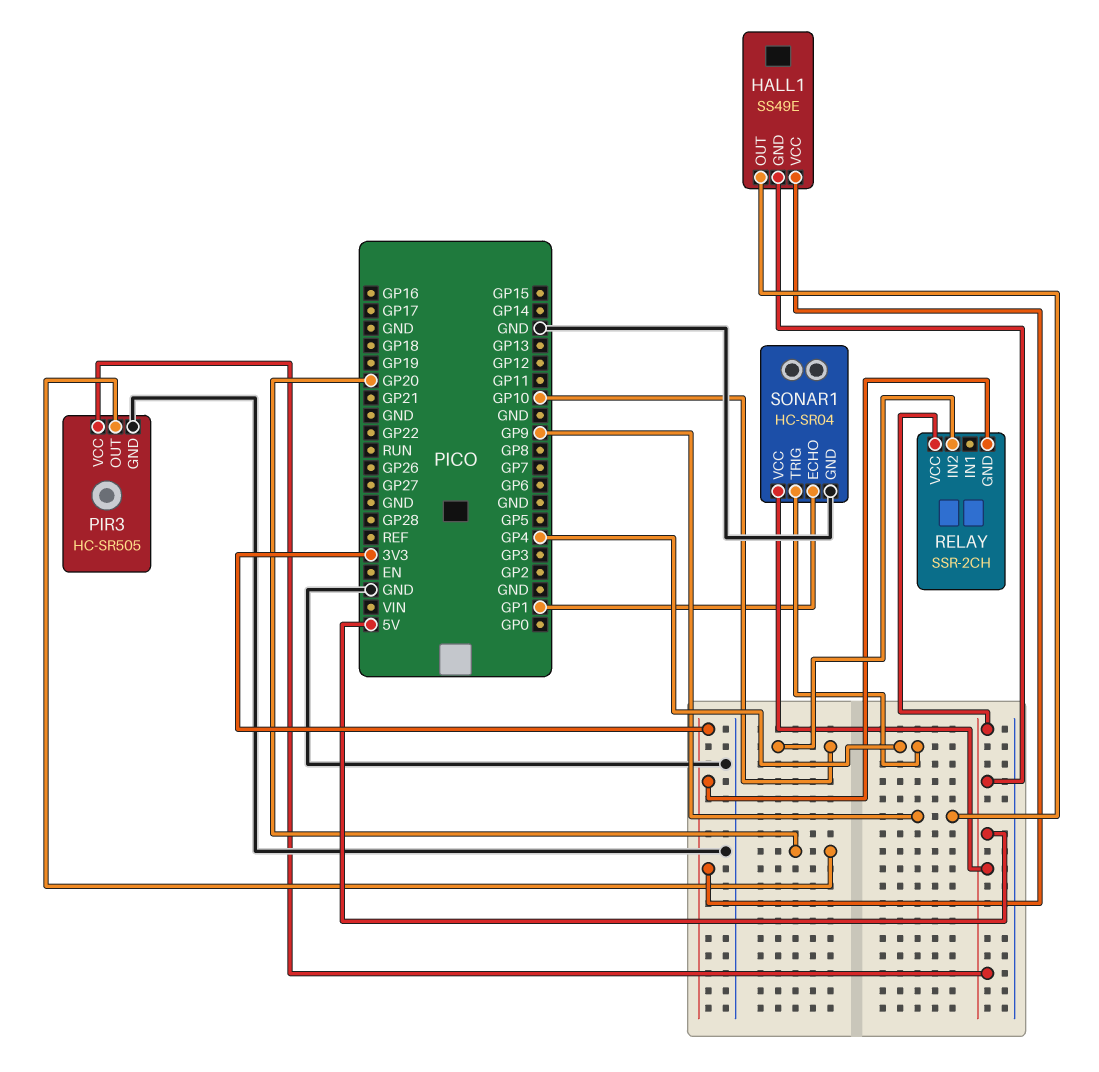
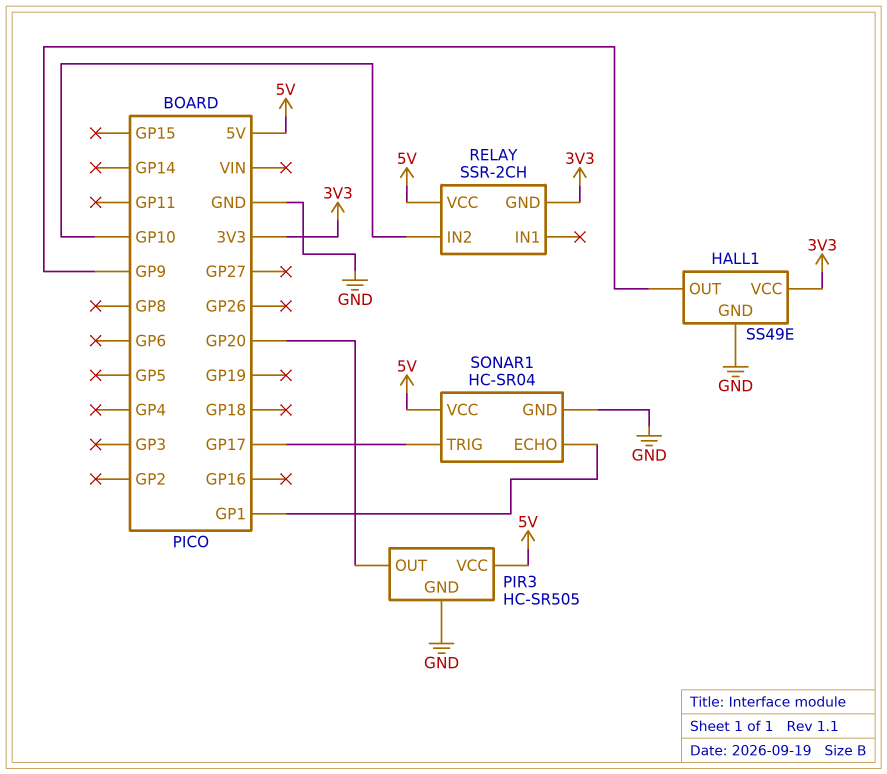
HALL1 pin GND: 5V -> GND
SONAR1 pin TRIG: GP4 -> GP17

